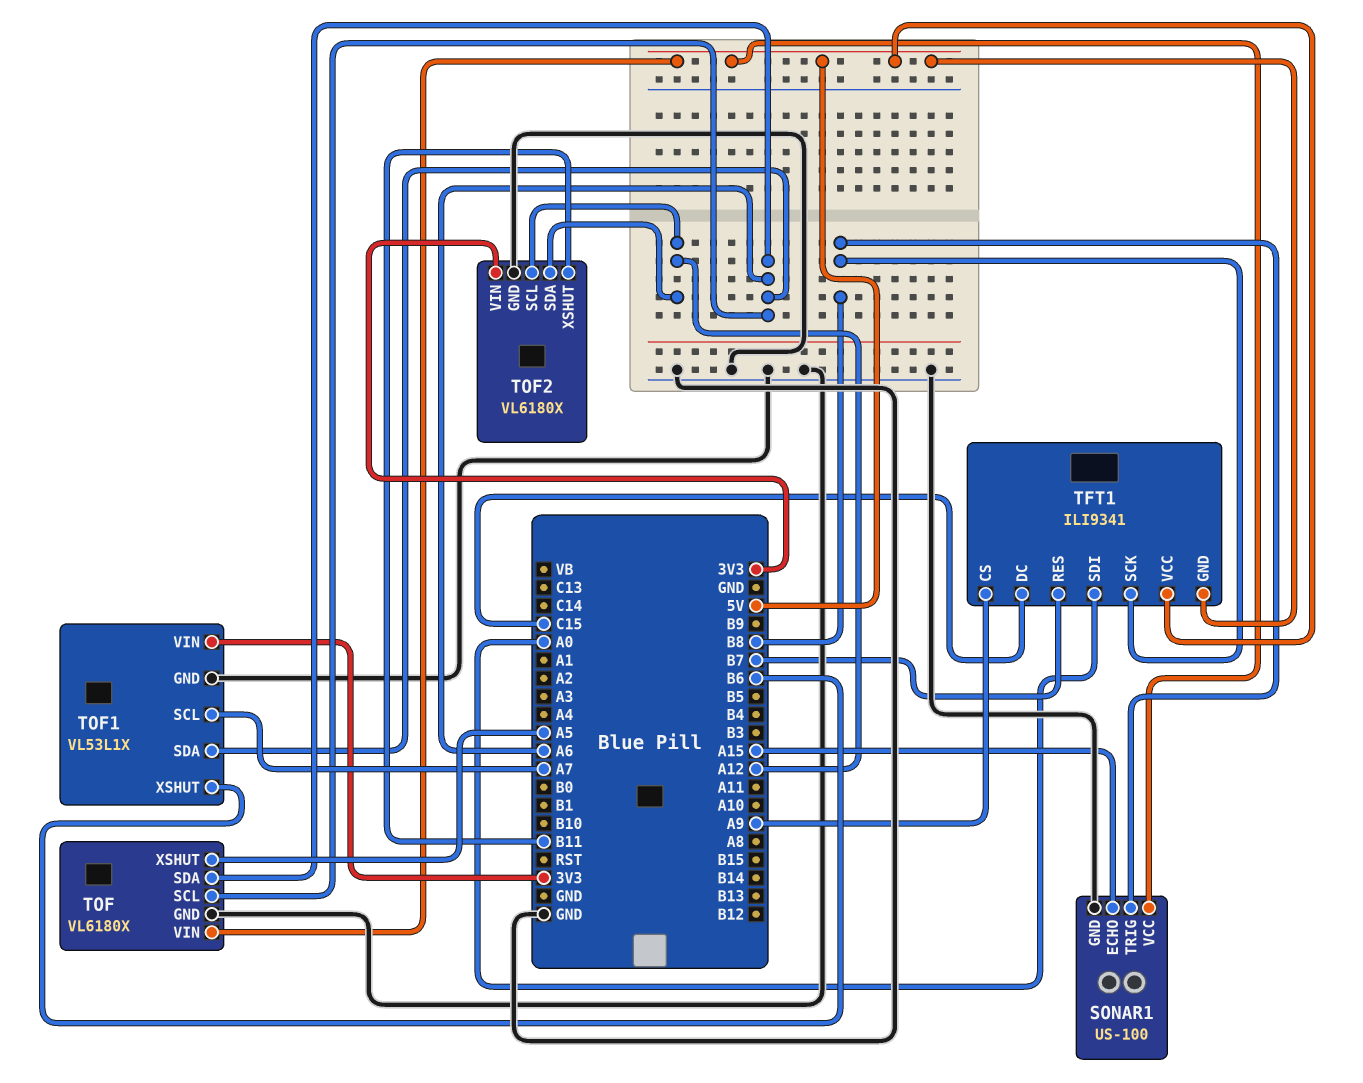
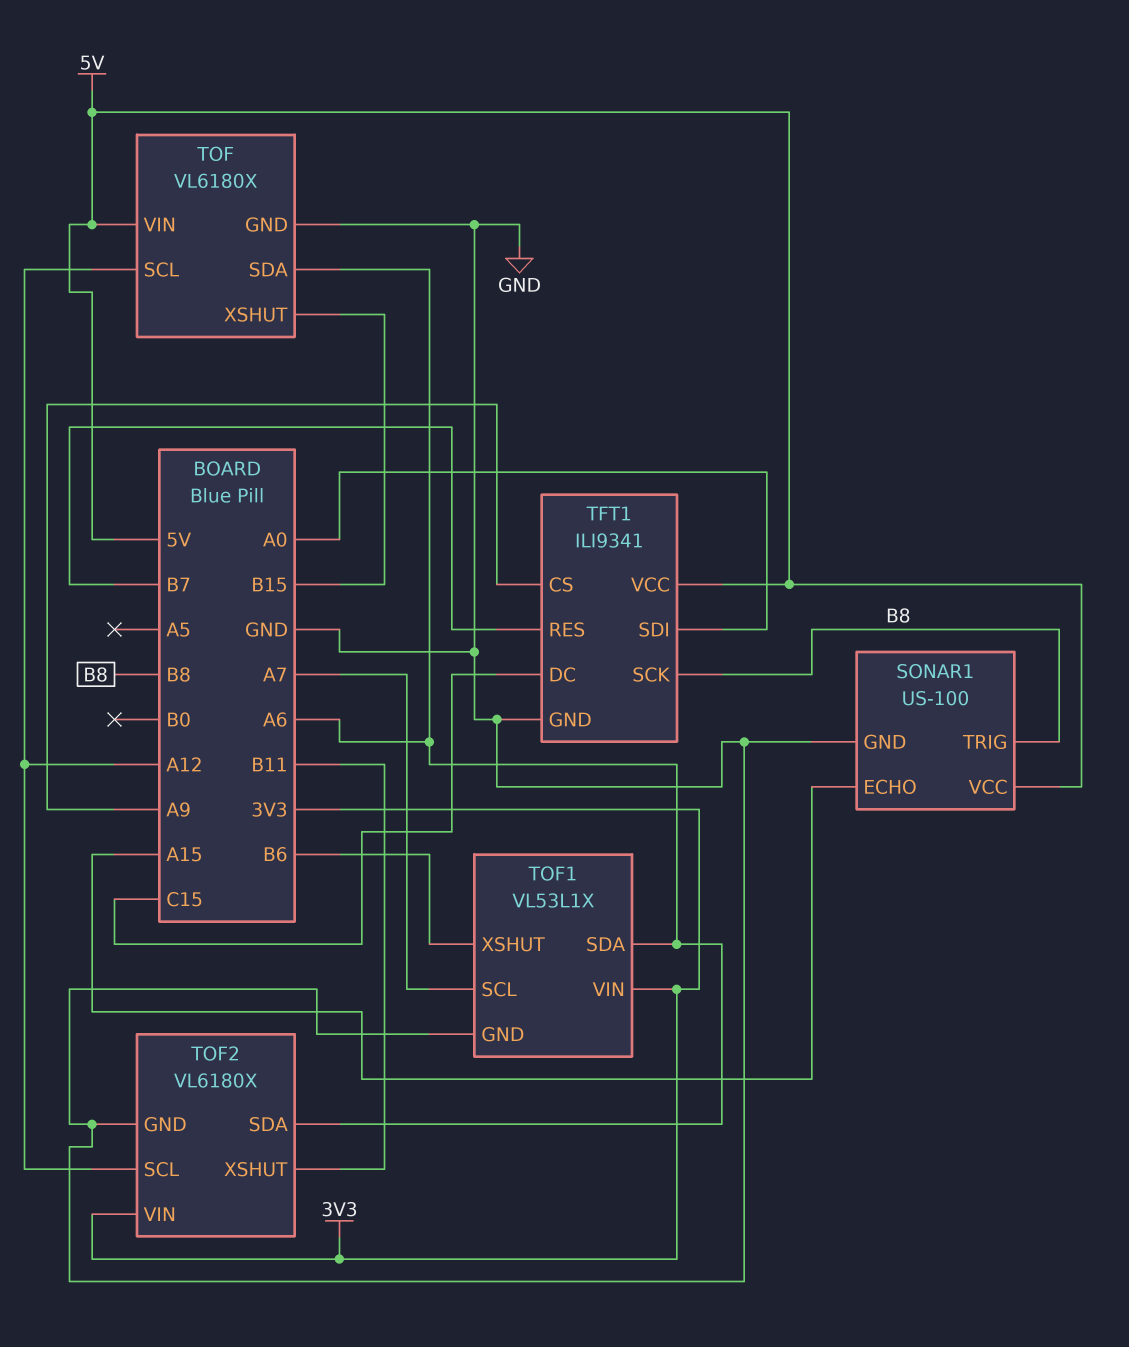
TFT1 pin GND: 5V -> GND
TOF pin SCL: A6 -> A12
TOF pin XSHUT: A5 -> B15
TOF2 pin SDA: A12 -> A6

